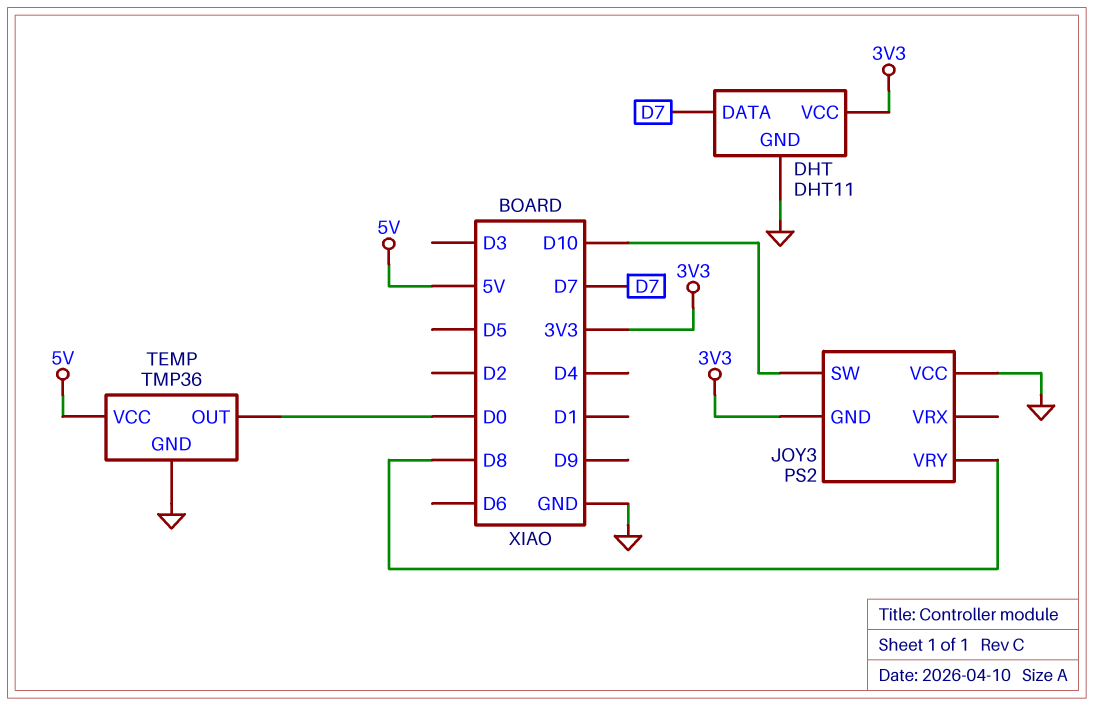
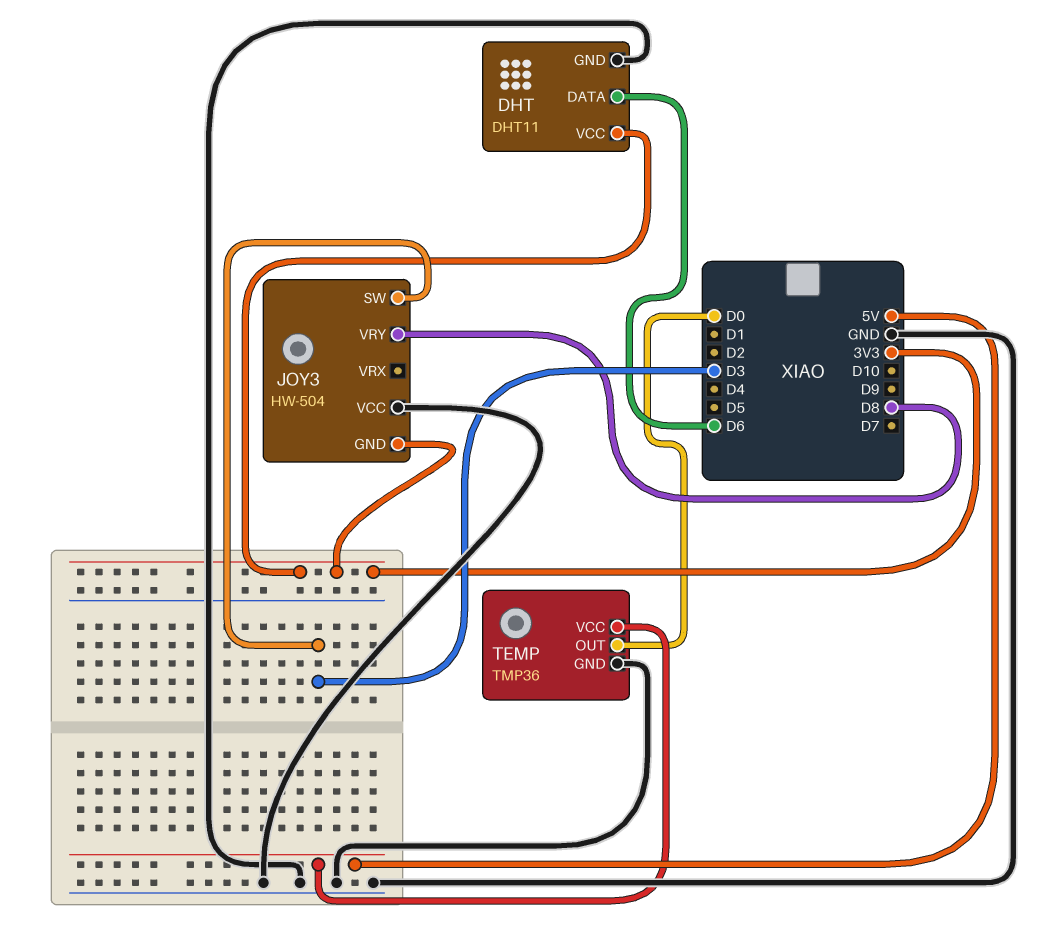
DHT pin DATA: D7 -> D6
JOY3: PS2 -> HW-504
JOY3 pin SW: D10 -> D3

